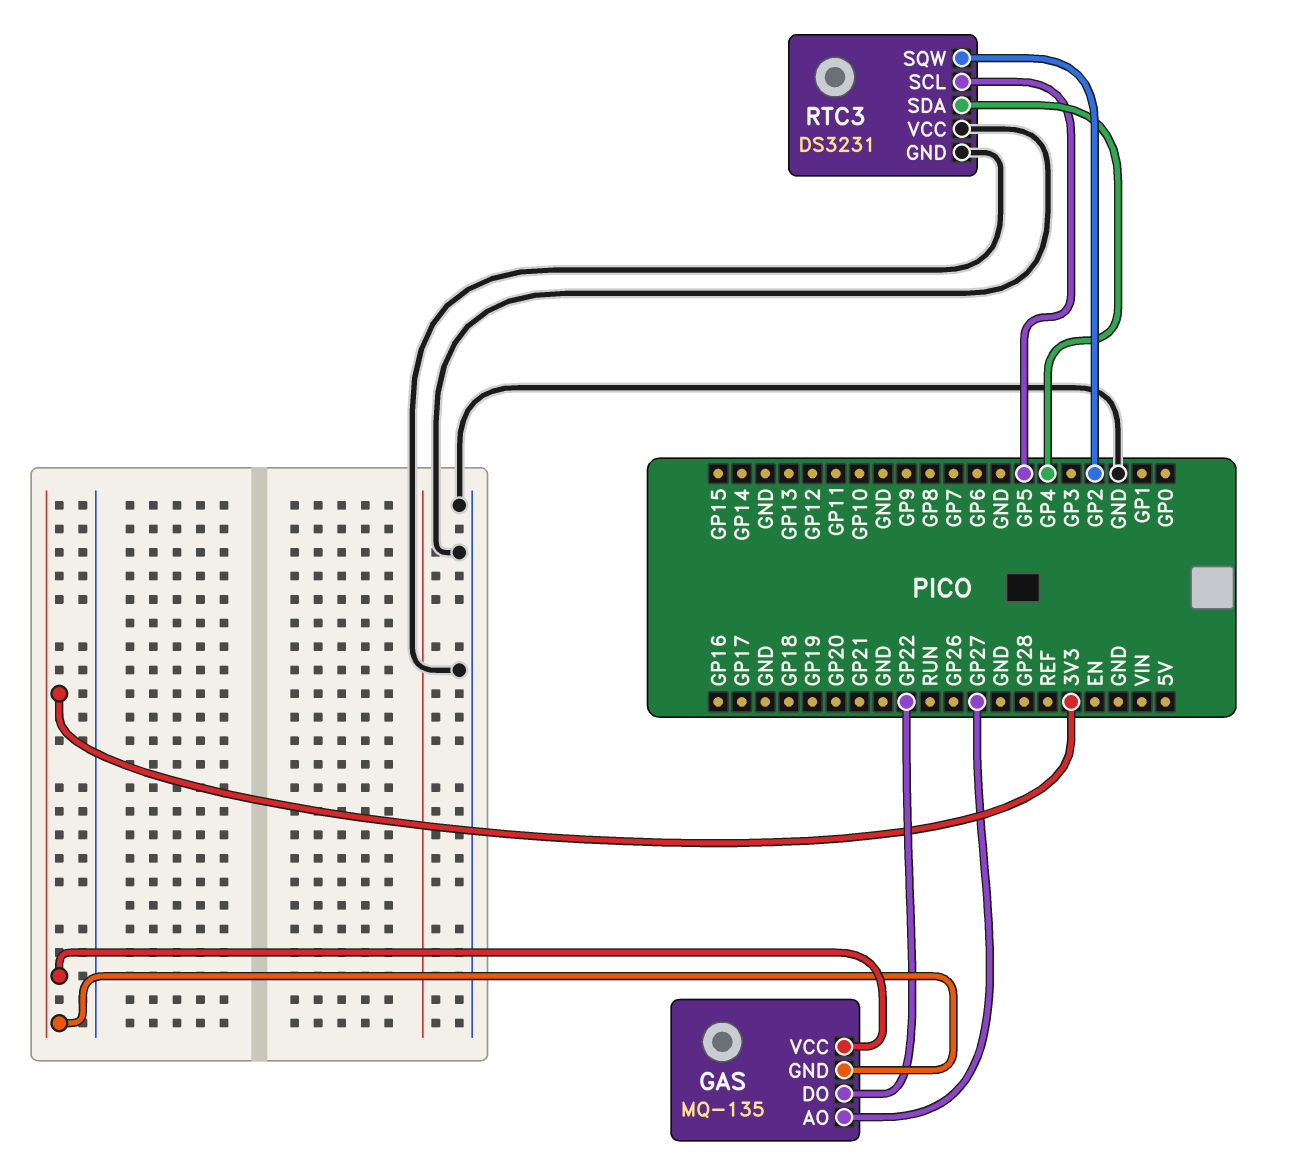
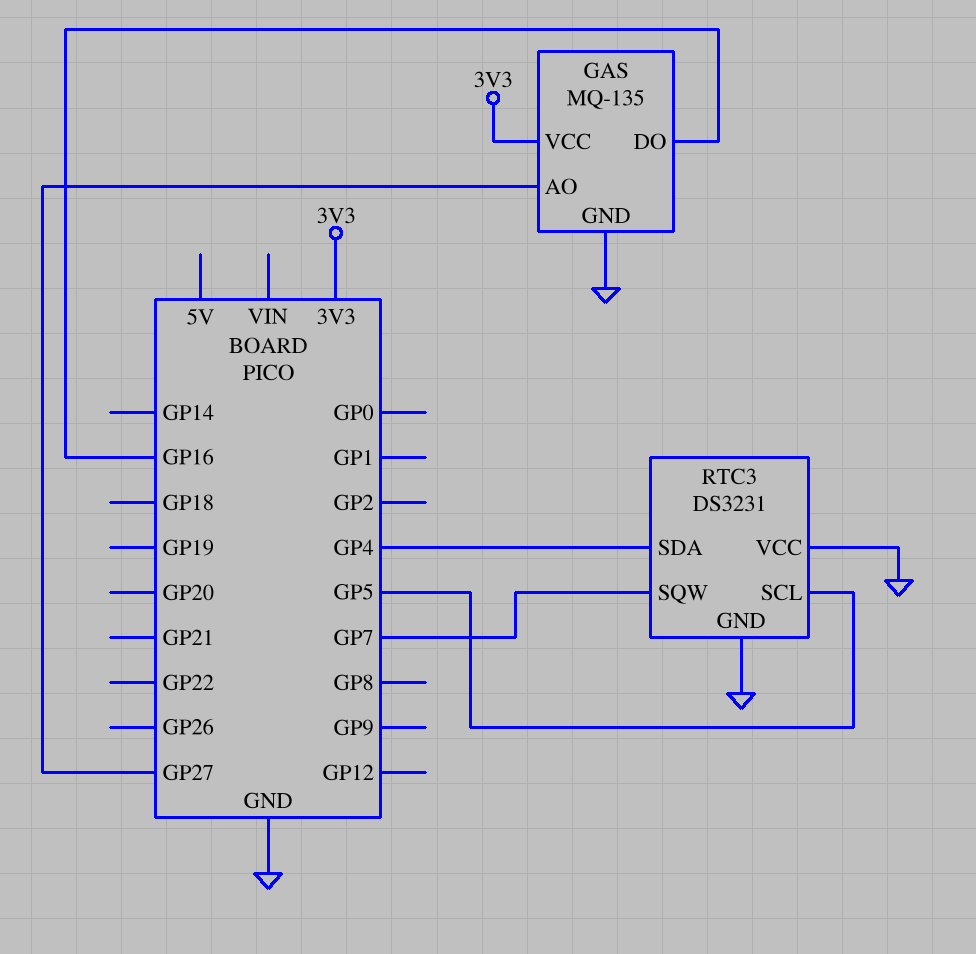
GAS pin DO: GP22 -> GP16
GAS pin GND: 3V3 -> GND
RTC3 pin SQW: GP2 -> GP7

